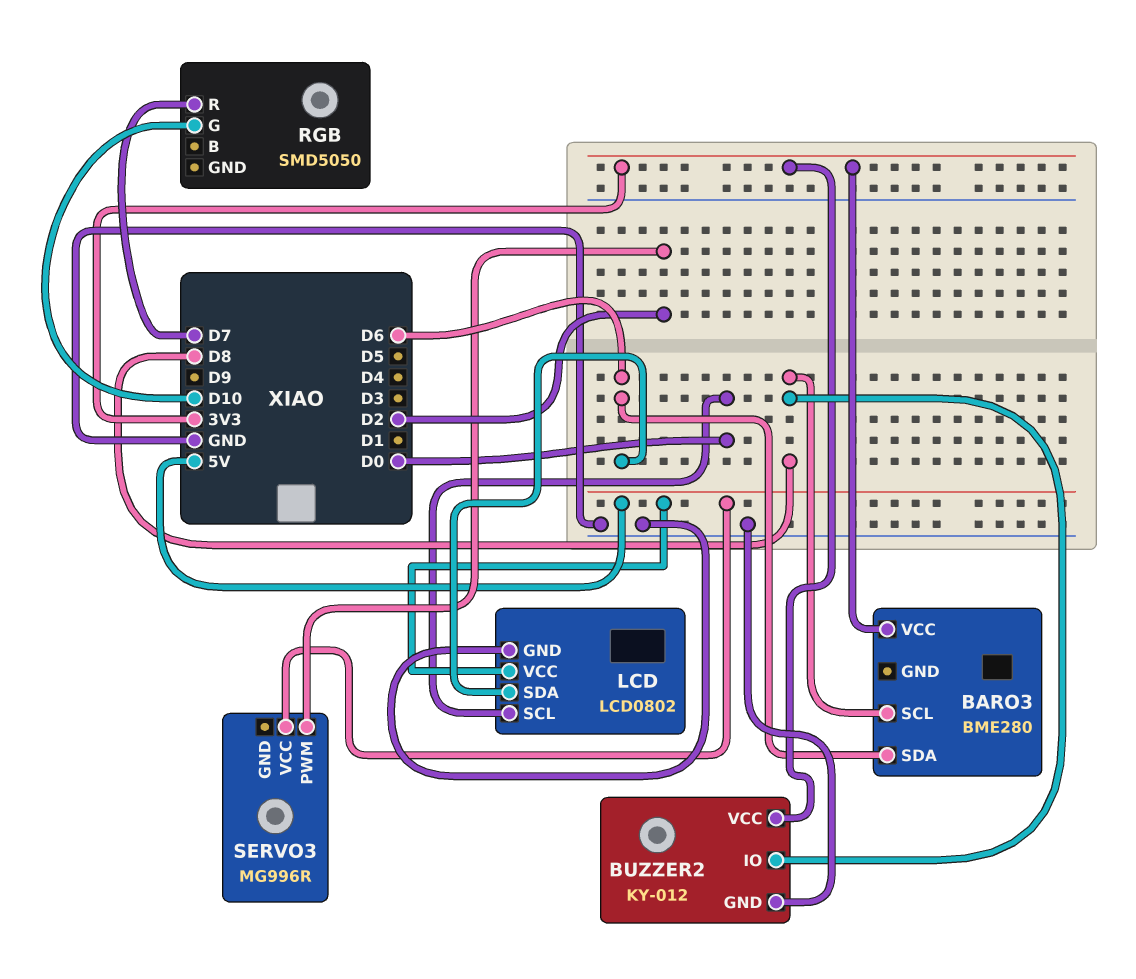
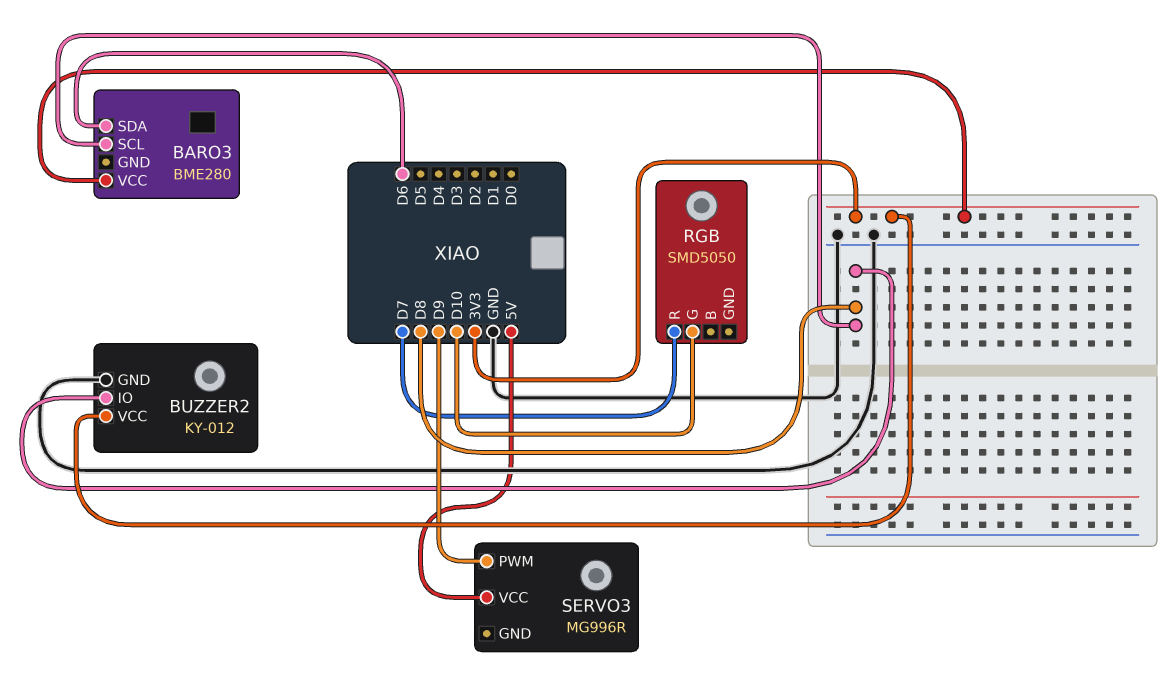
LCD: LCD0802 -> none
LCD pin GND: GND -> none
LCD pin SCL: D0 -> none
LCD pin SDA: D6 -> none
LCD pin VCC: 5V -> none
SERVO3 pin PWM: D2 -> D9

